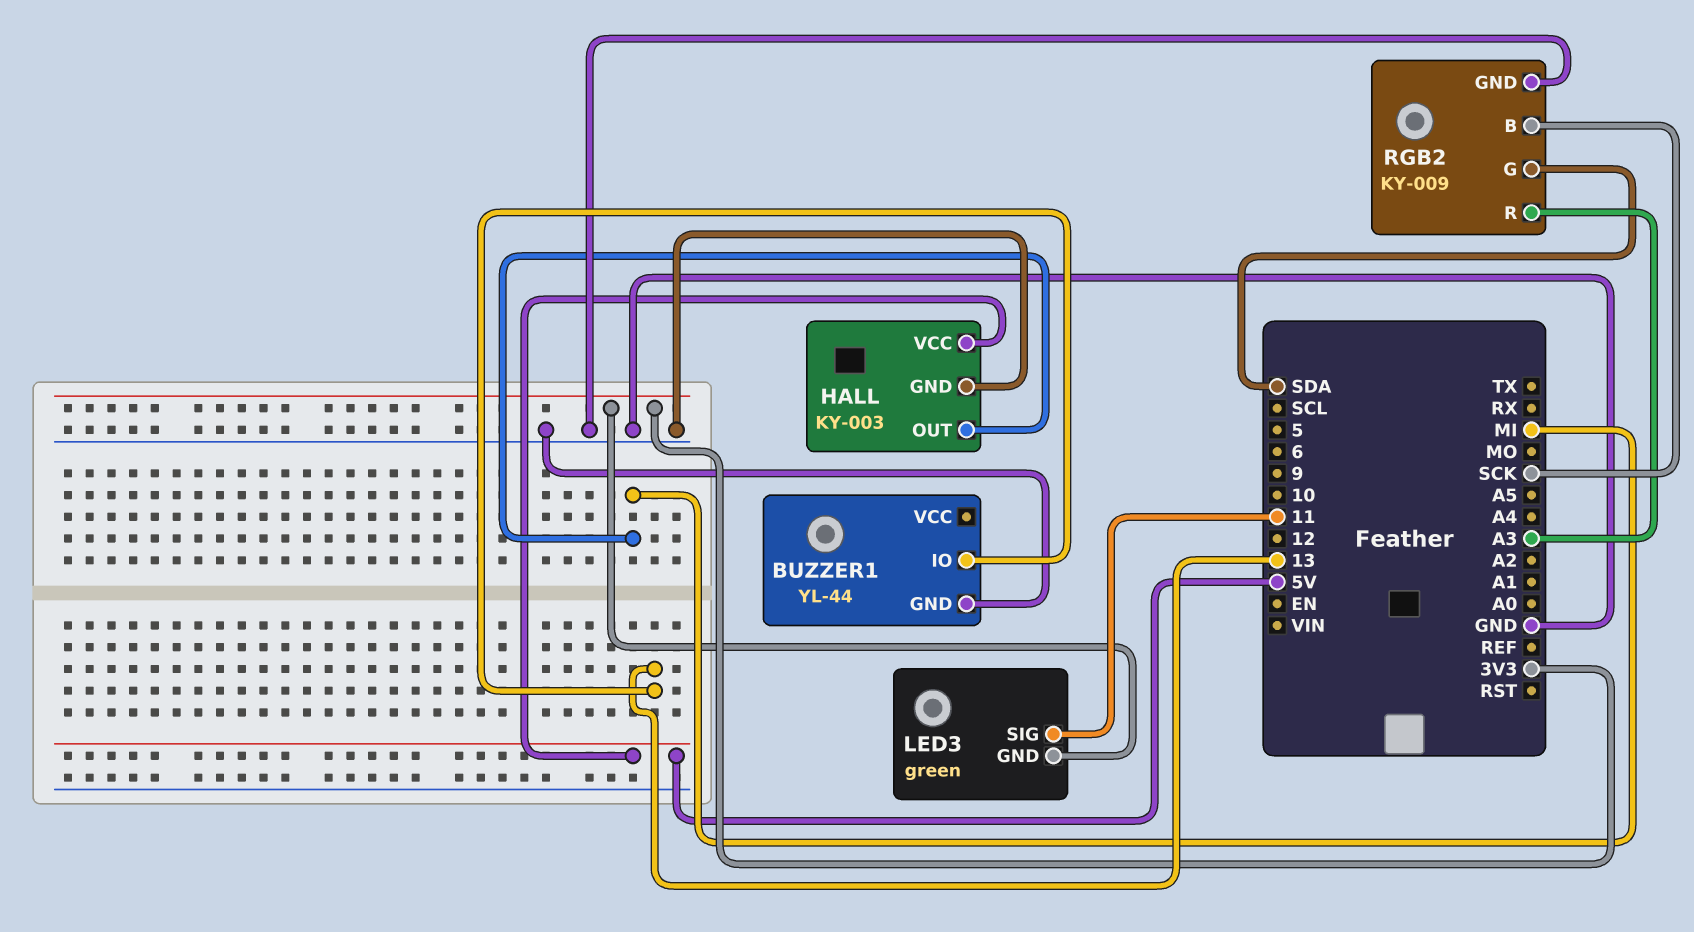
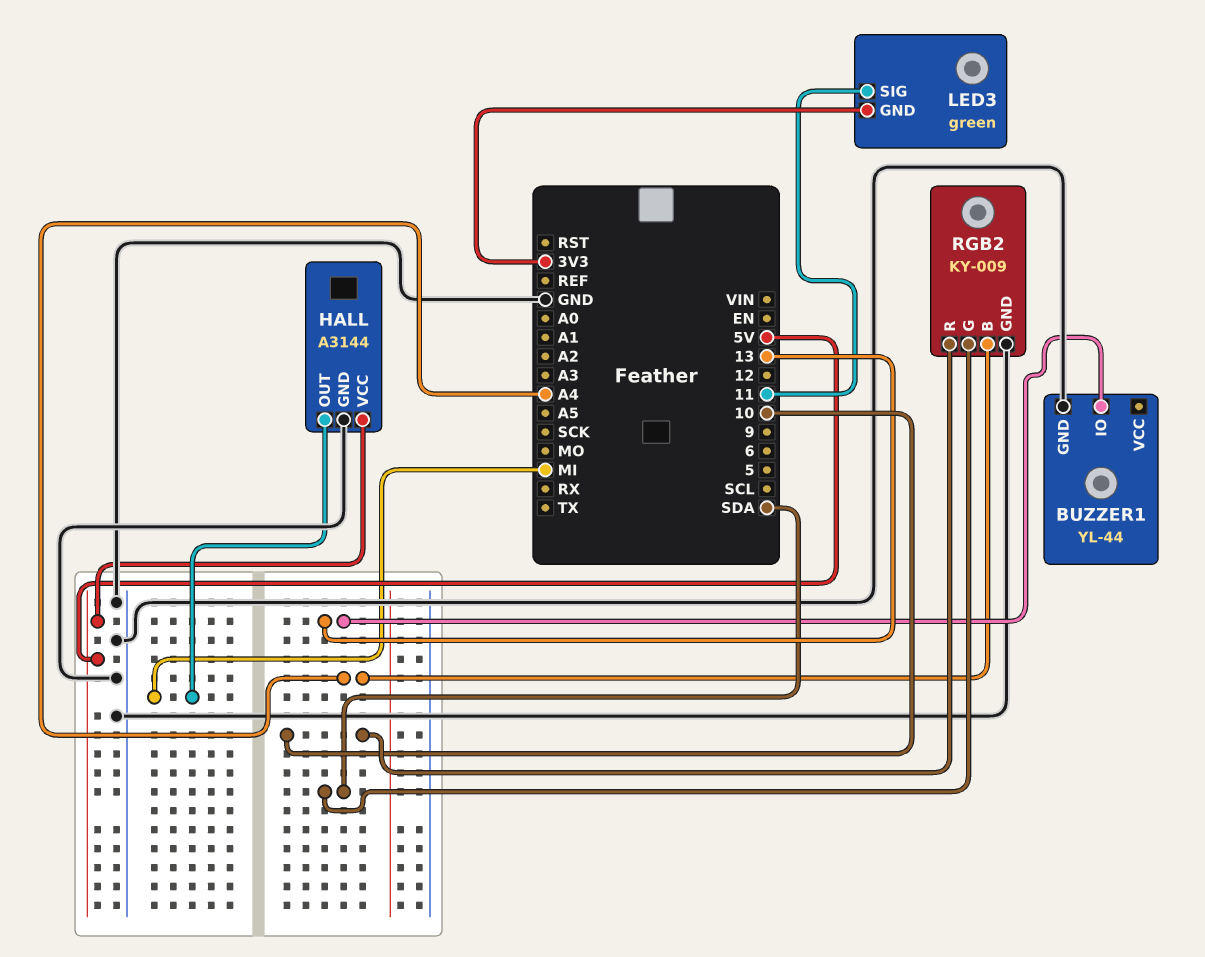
HALL: KY-003 -> A3144
RGB2 pin B: SCK -> A4
RGB2 pin R: A3 -> 10

